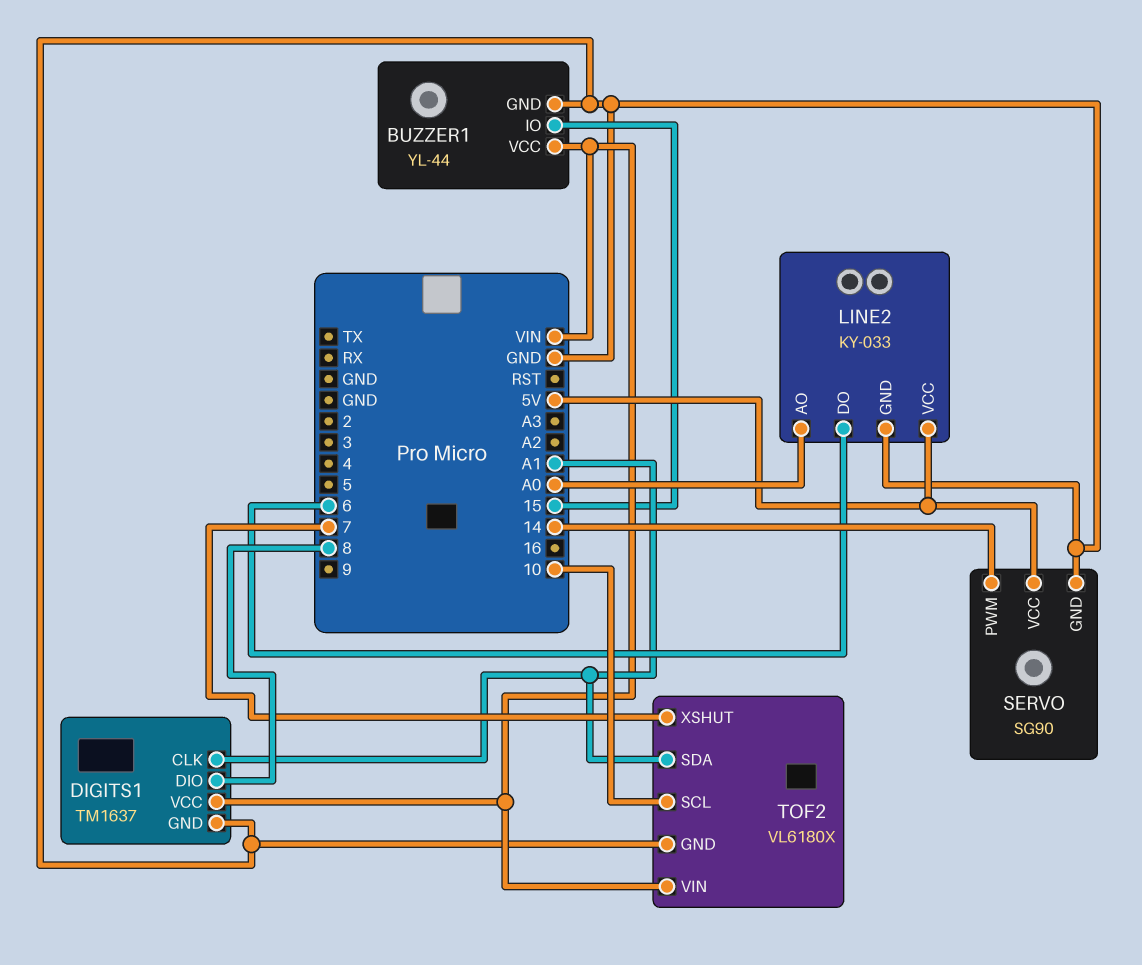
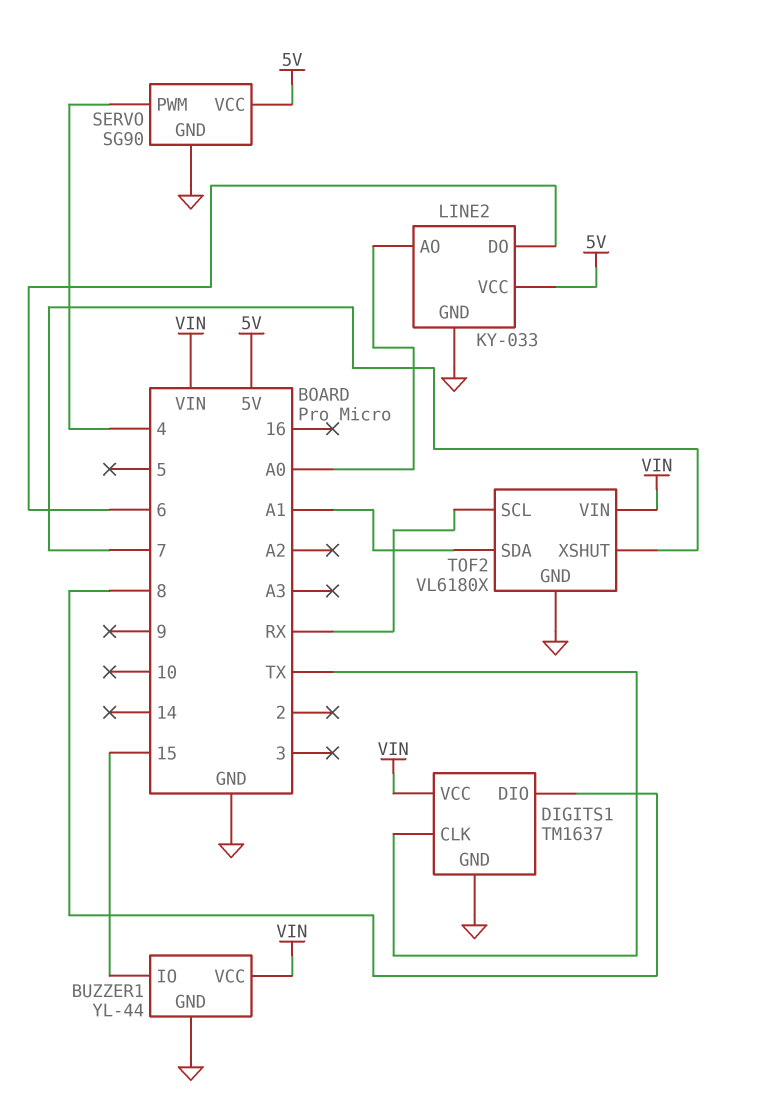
DIGITS1 pin CLK: A1 -> TX
SERVO pin PWM: 14 -> 4
TOF2 pin SCL: 10 -> RX

